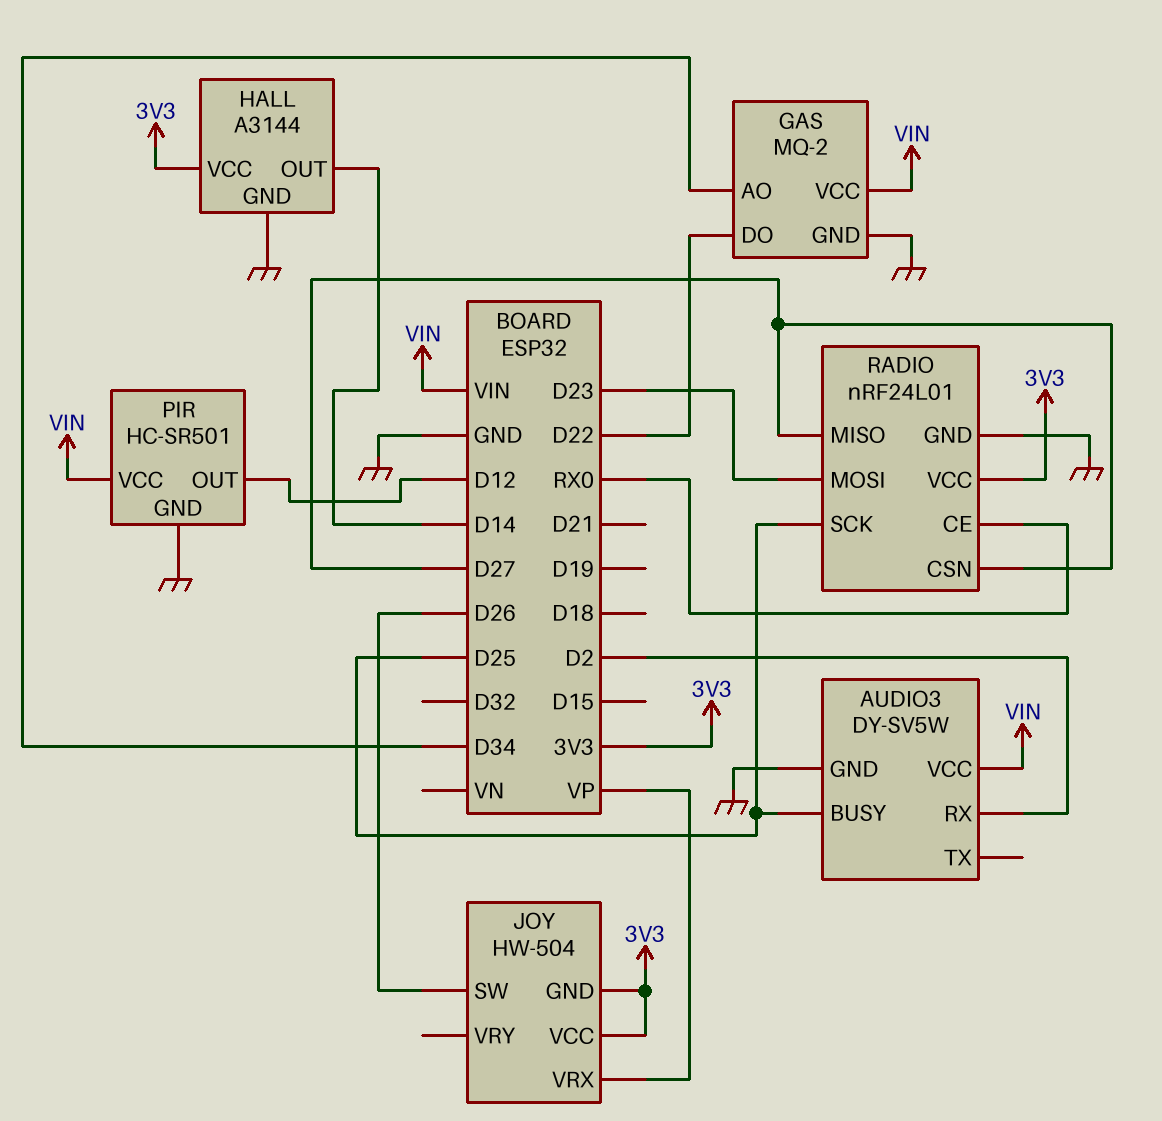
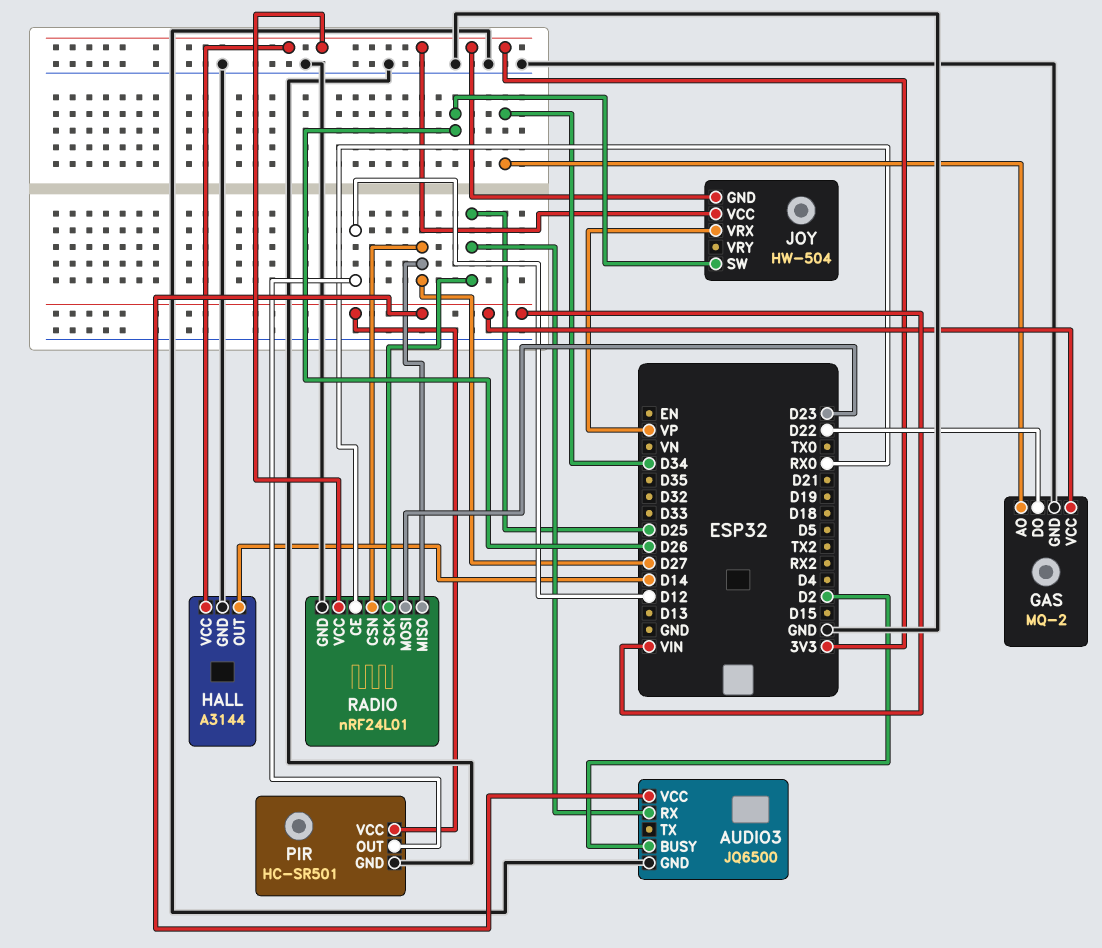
AUDIO3: DY-SV5W -> JQ6500
AUDIO3 pin BUSY: D25 -> D2
AUDIO3 pin RX: D2 -> D25

